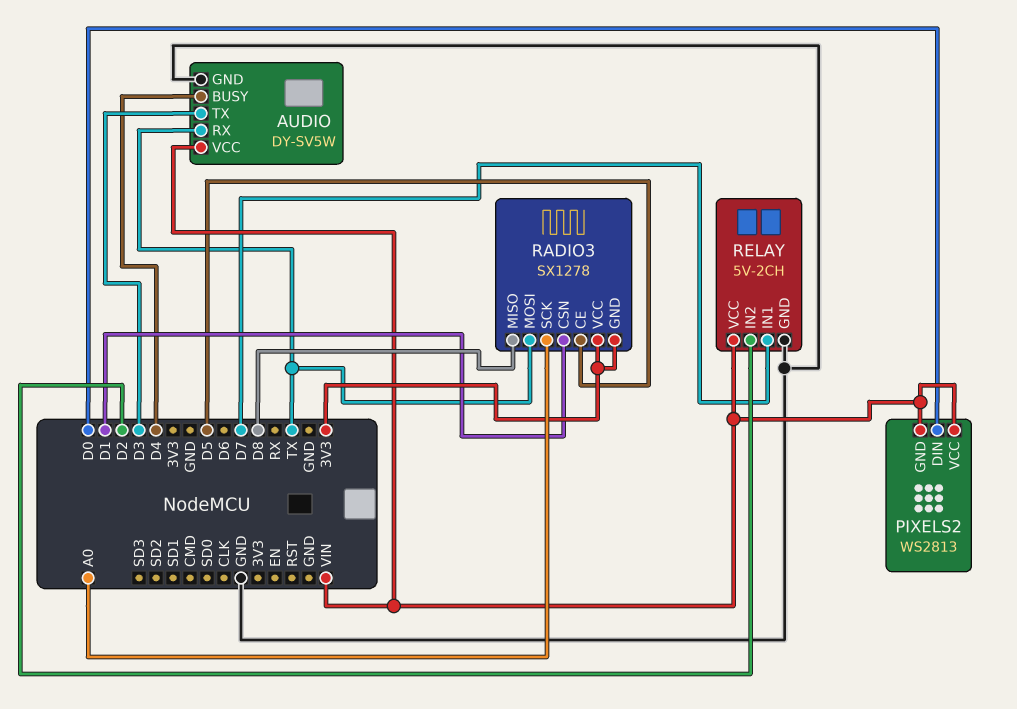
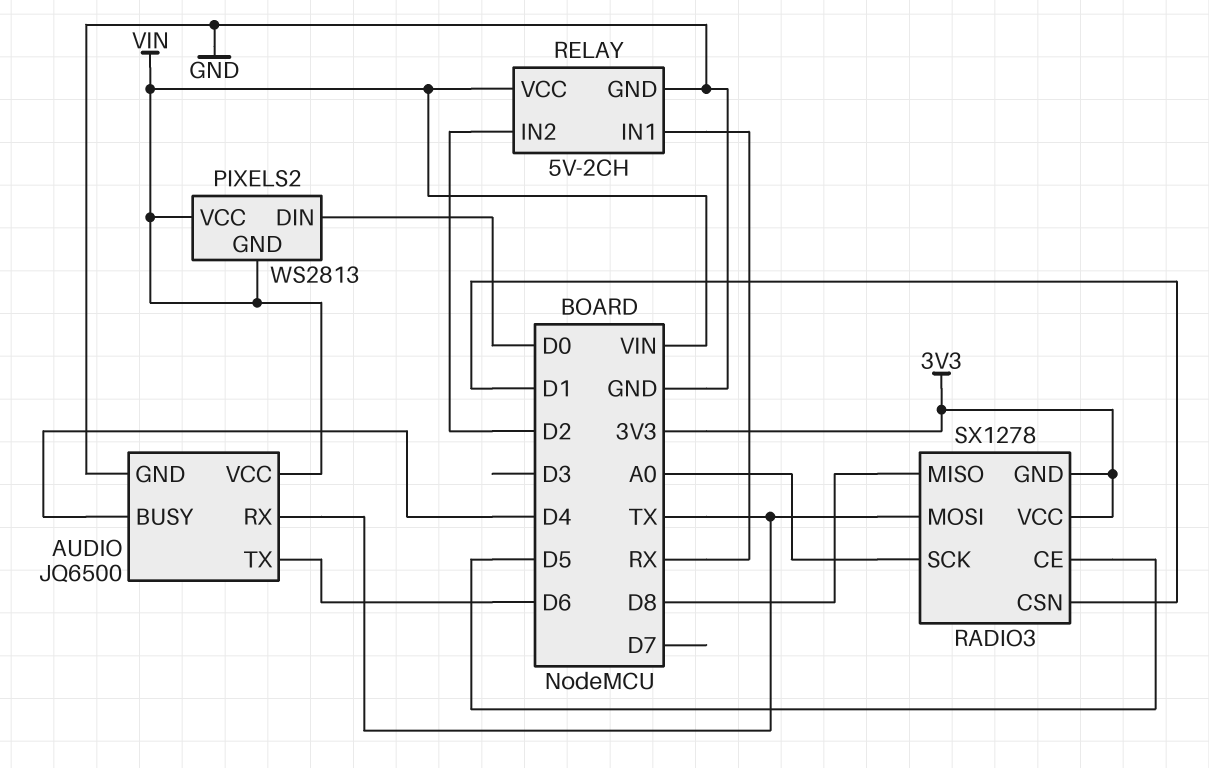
AUDIO: DY-SV5W -> JQ6500
AUDIO pin TX: D3 -> D6
RELAY pin IN1: D7 -> RX

